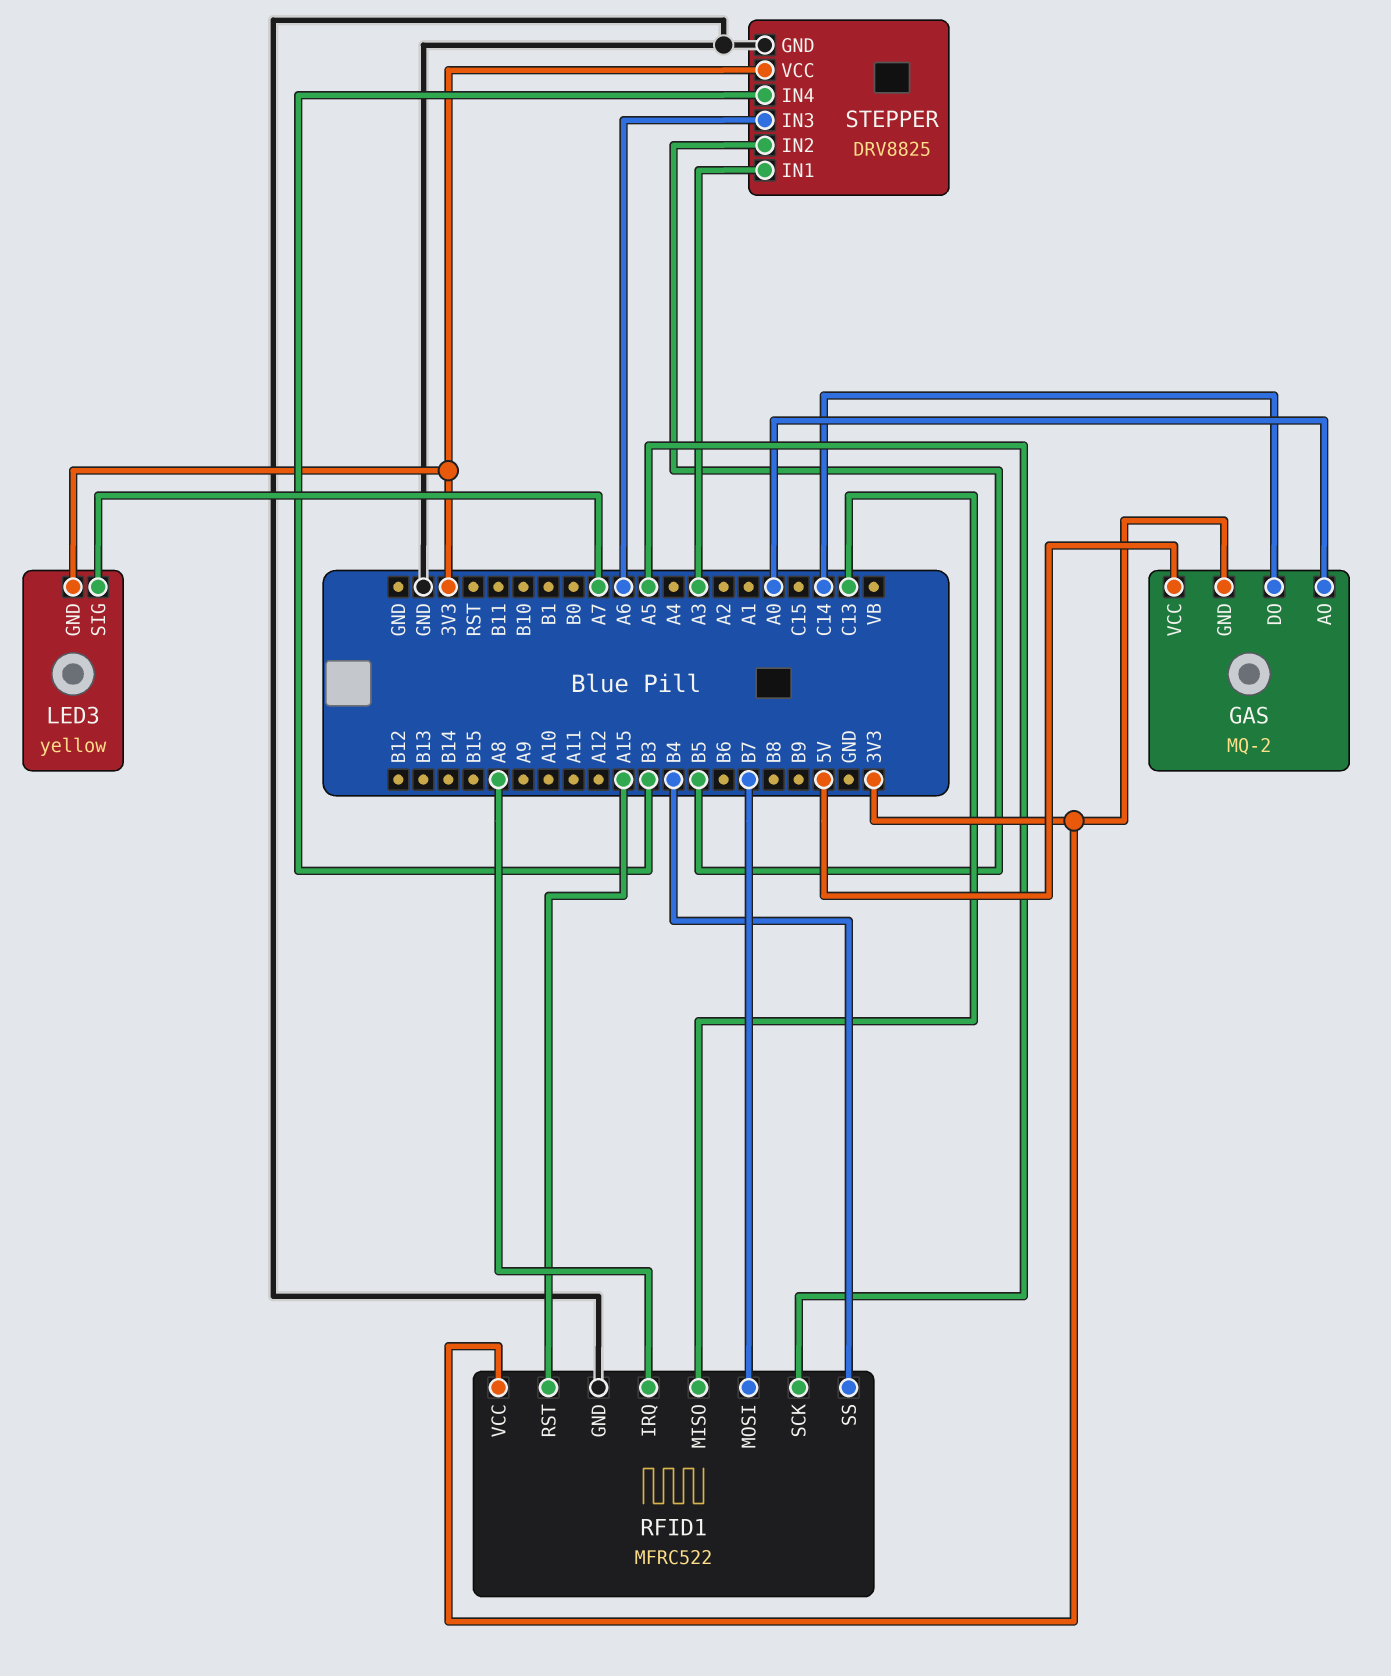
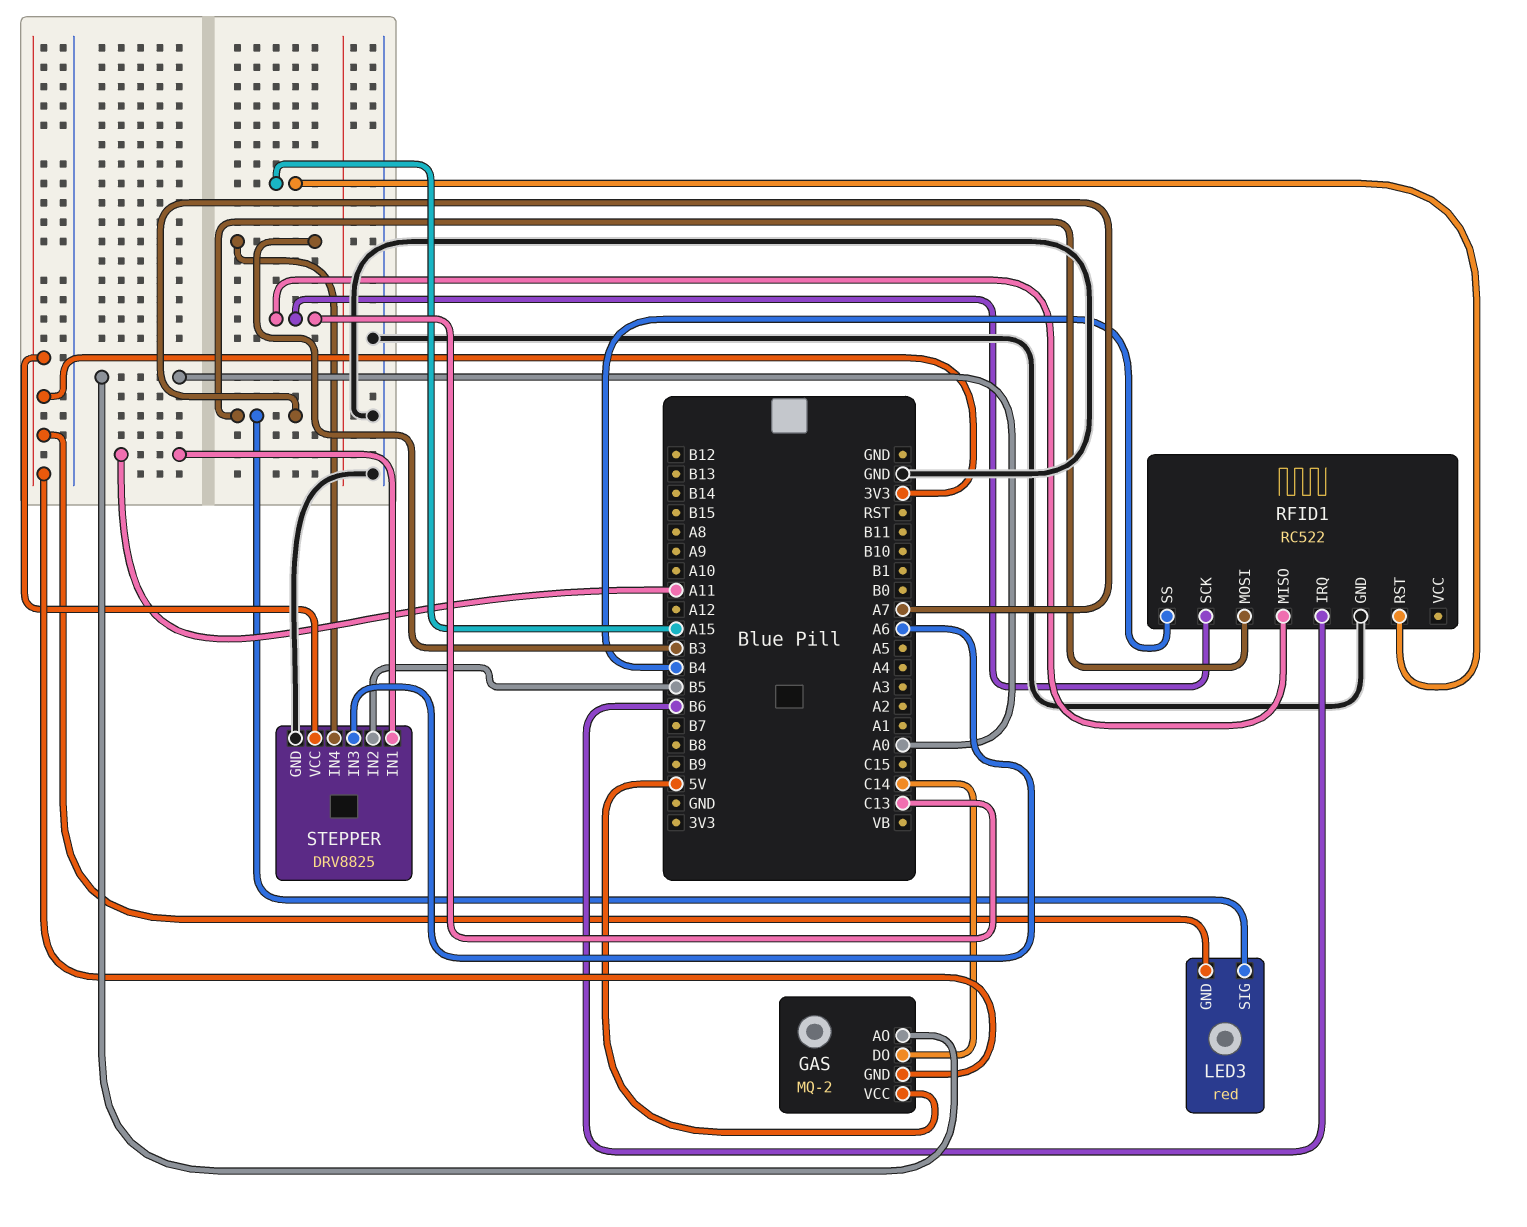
LED3: yellow -> red
RFID1: MFRC522 -> RC522
RFID1 pin IRQ: A8 -> B6
RFID1 pin MOSI: B7 -> A7
RFID1 pin SCK: A5 -> C13
RFID1 pin VCC: 3V3 -> none
STEPPER pin IN1: A3 -> A11

